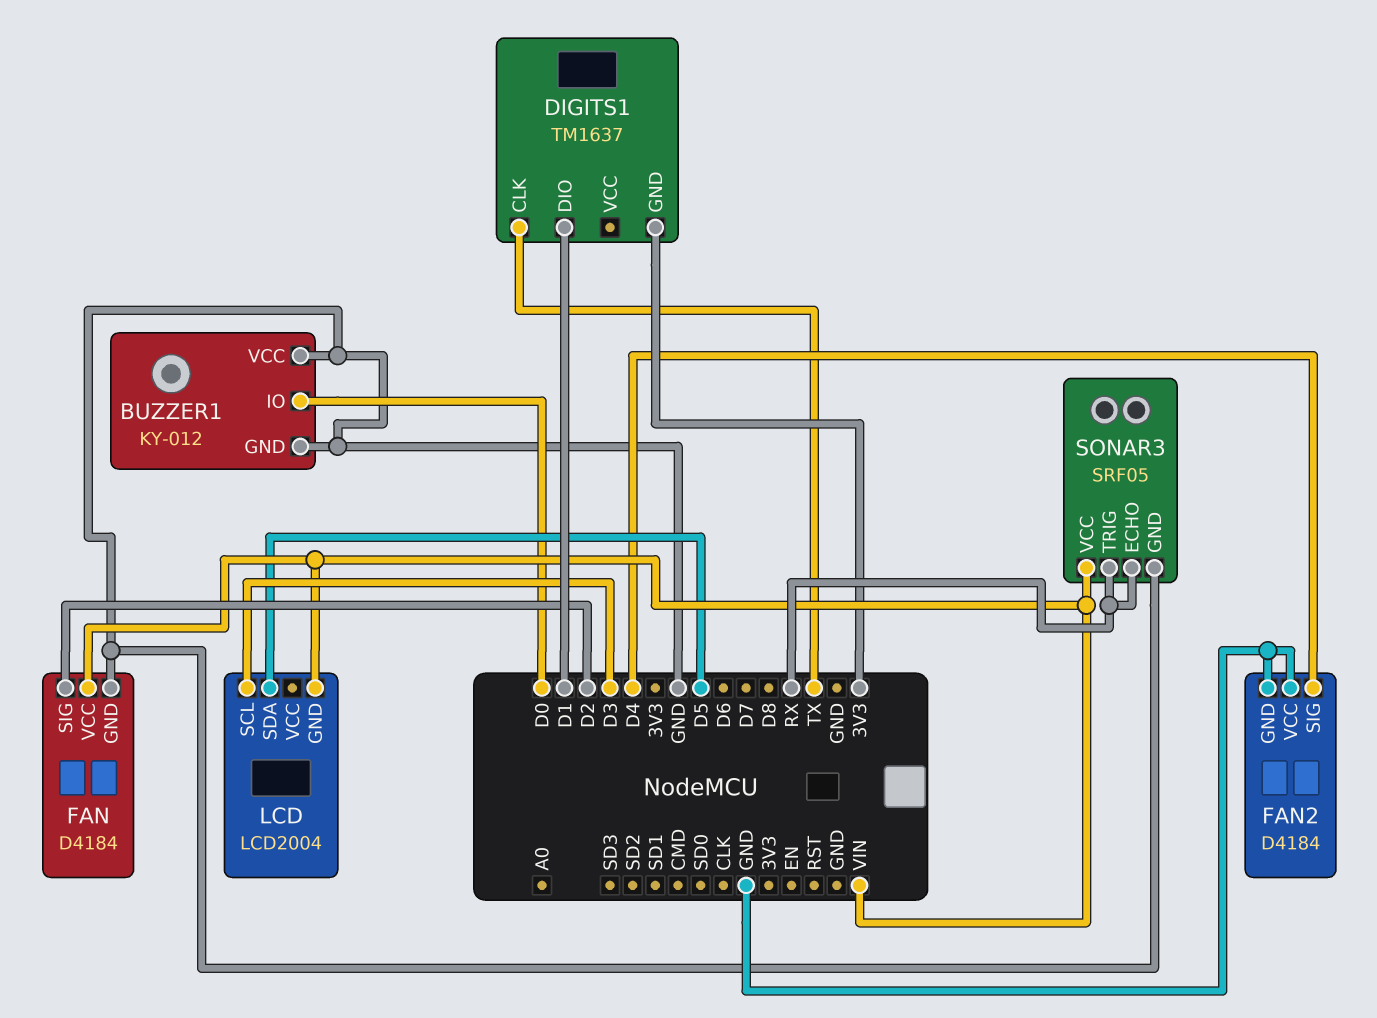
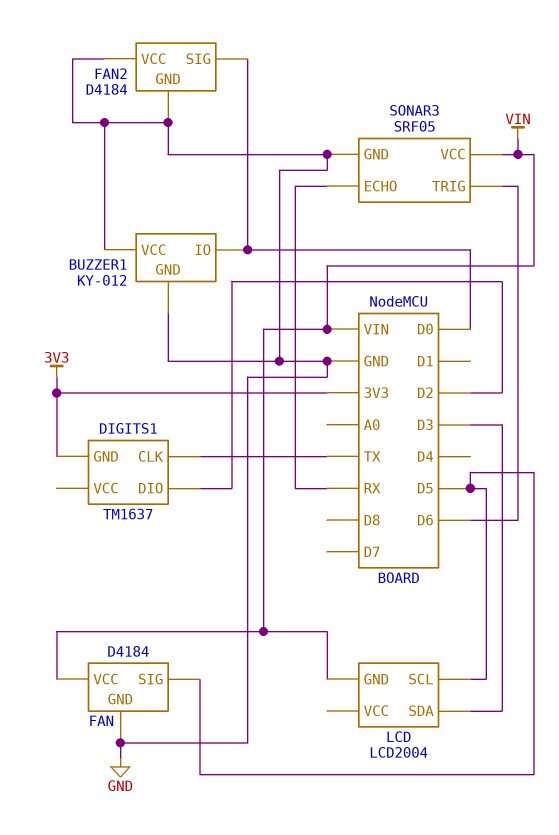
DIGITS1 pin DIO: D1 -> D2
FAN pin SIG: D2 -> D5
FAN2 pin SIG: D4 -> D0
LCD pin SCL: D3 -> D5
LCD pin SDA: D5 -> D3
SONAR3 pin TRIG: RX -> D6

